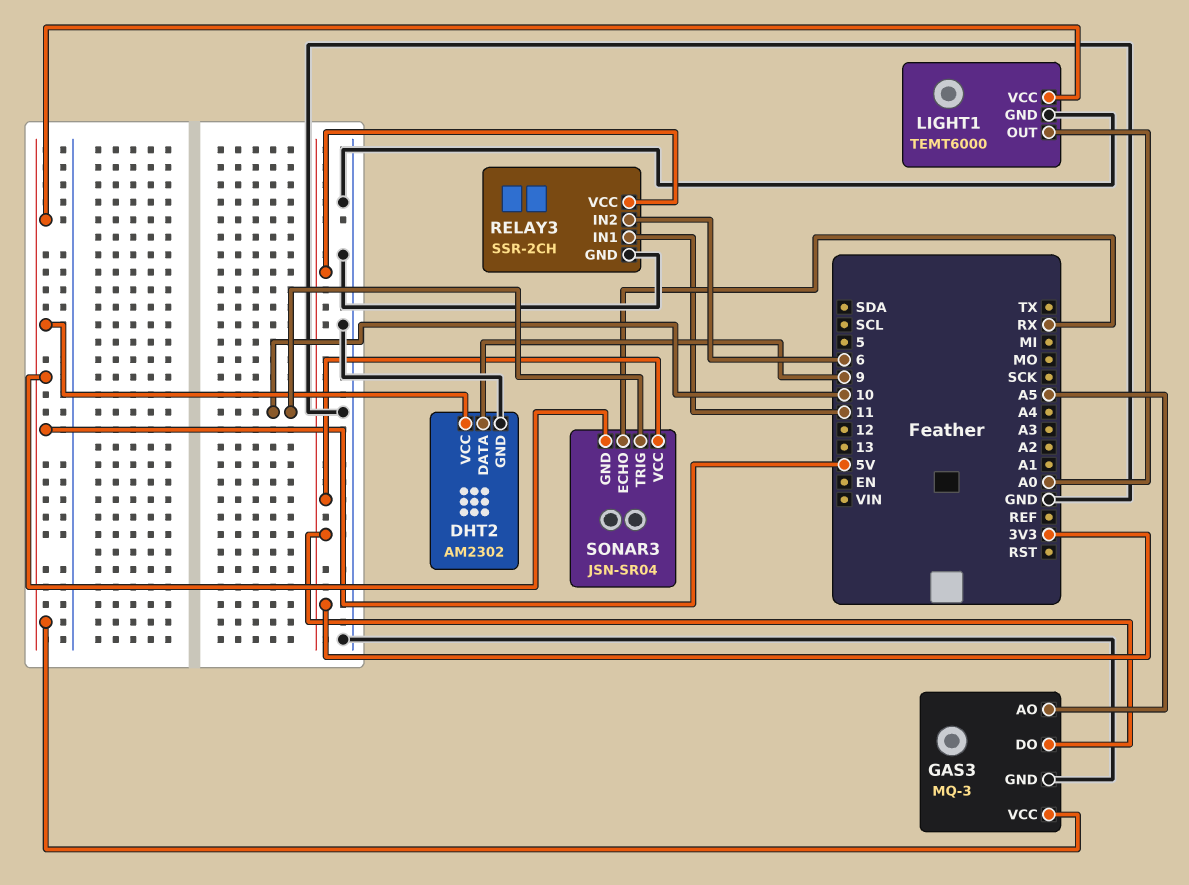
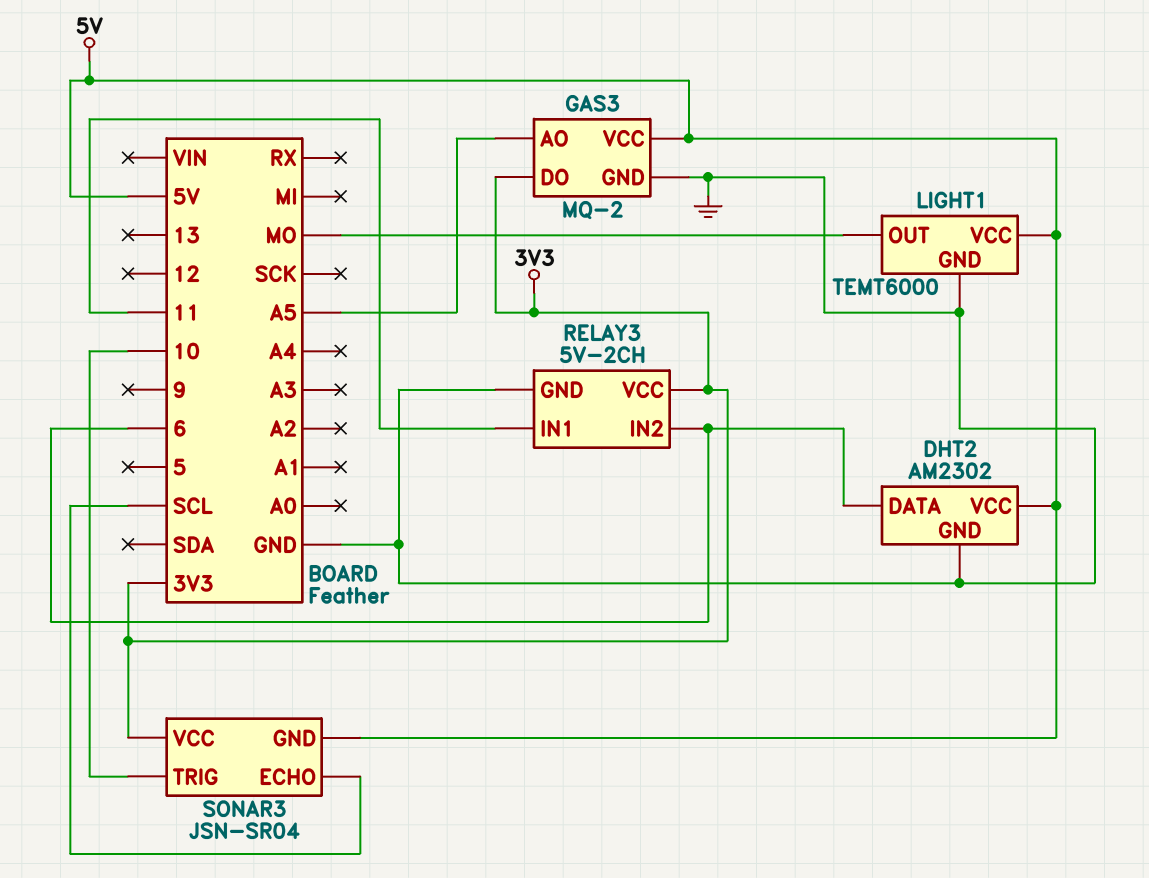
DHT2 pin DATA: 9 -> 6
GAS3: MQ-3 -> MQ-2
LIGHT1 pin OUT: A0 -> MO
RELAY3: SSR-2CH -> 5V-2CH
SONAR3 pin ECHO: RX -> SCL

